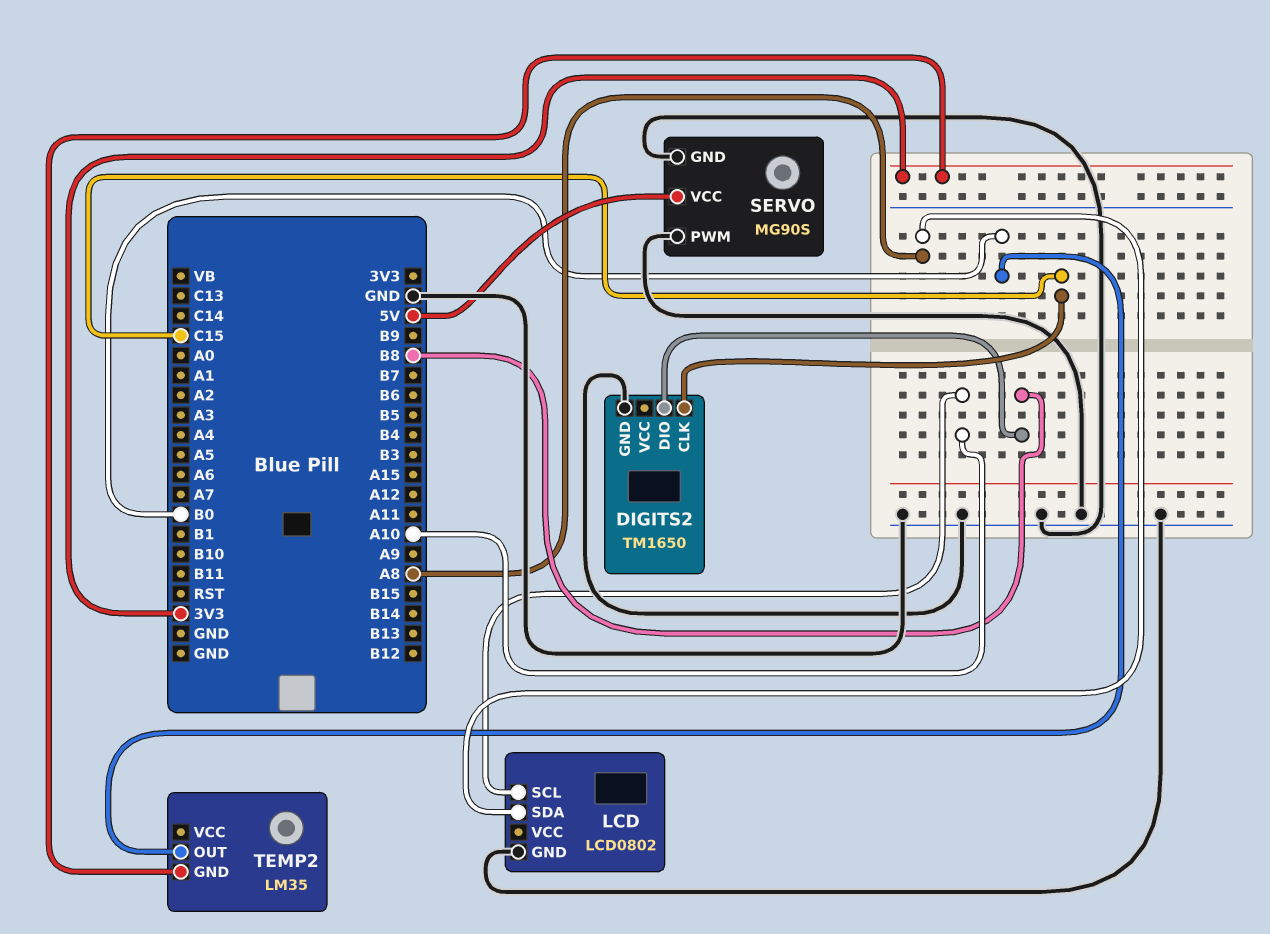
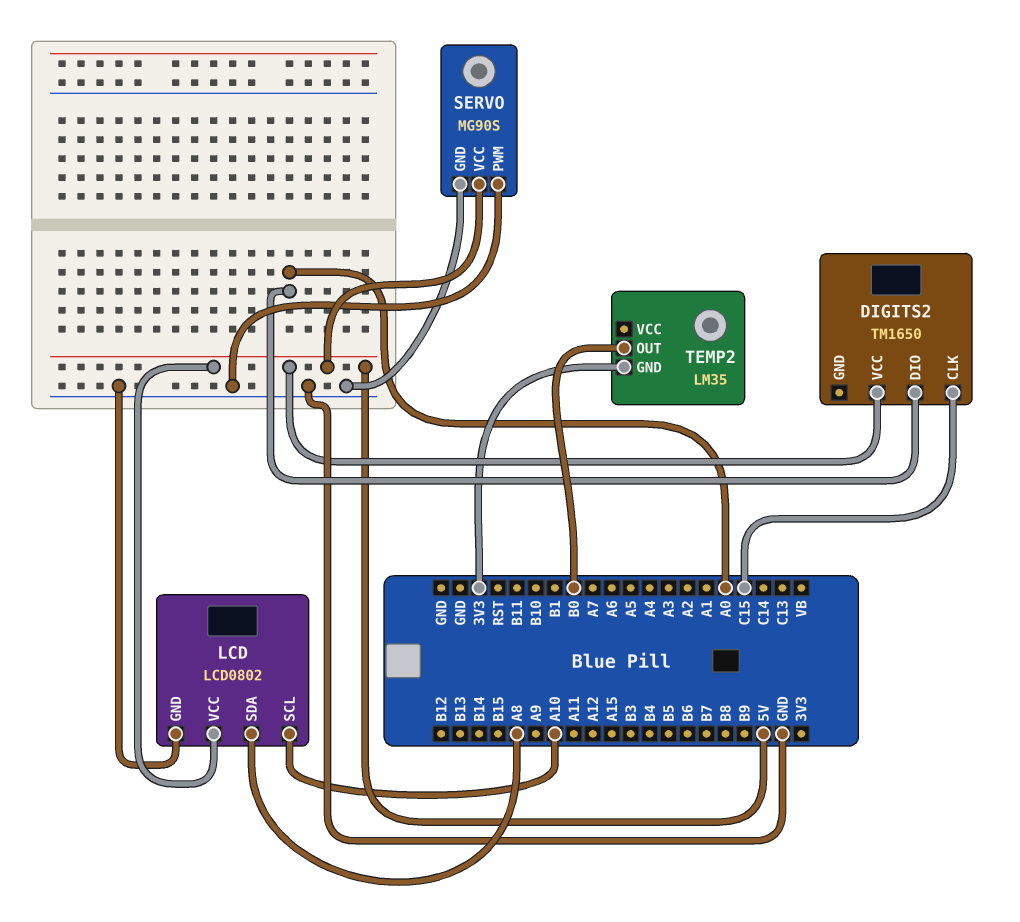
DIGITS2 pin DIO: B8 -> A0
DIGITS2 pin GND: GND -> none
DIGITS2 pin VCC: none -> 5V
LCD pin VCC: none -> 5V

